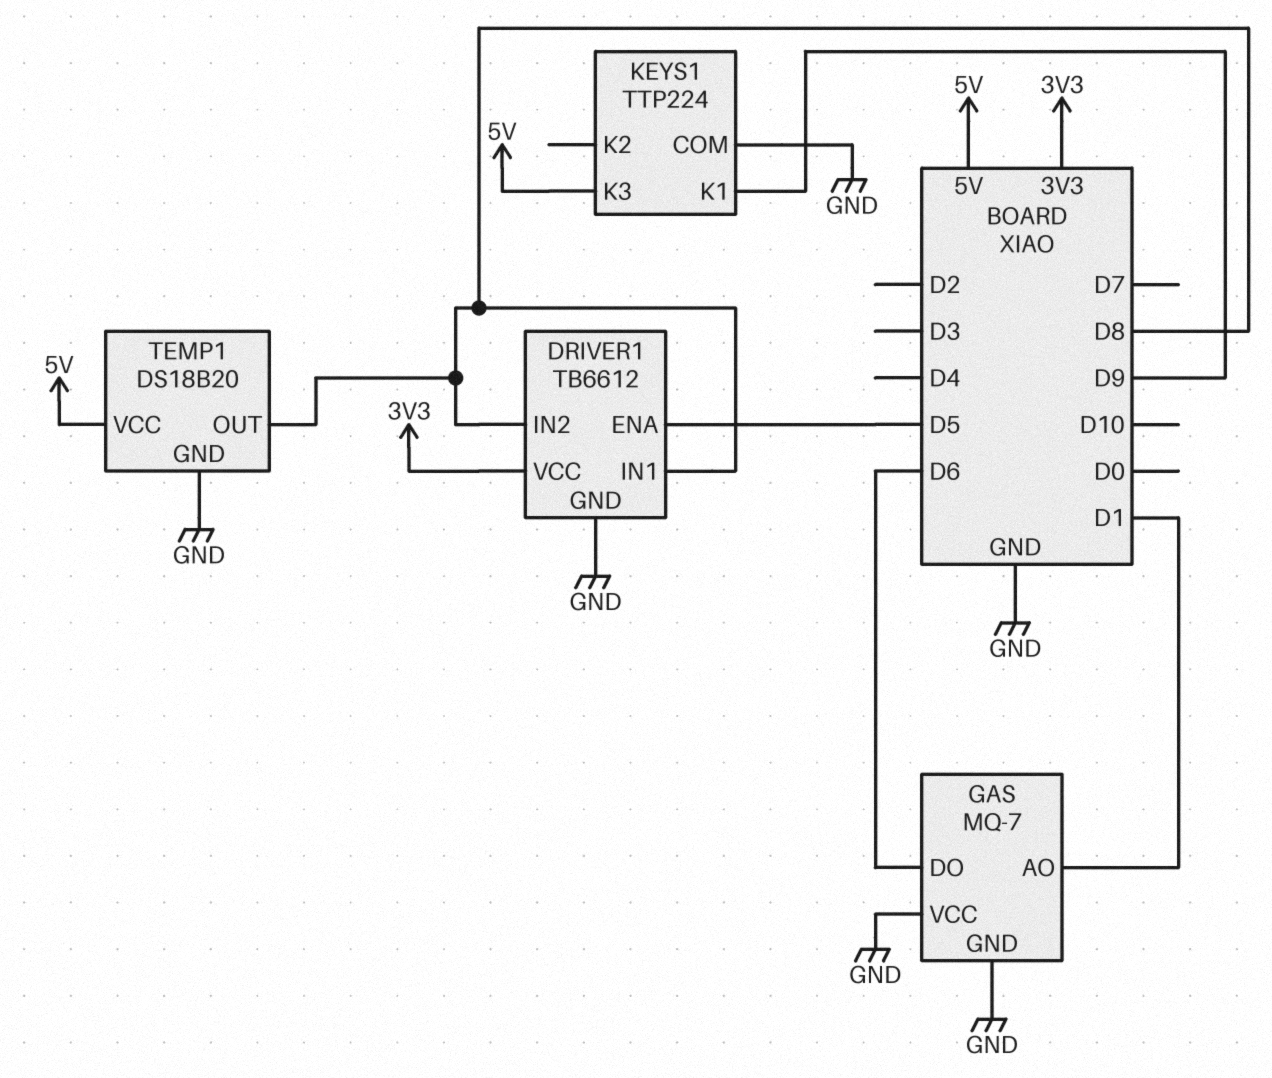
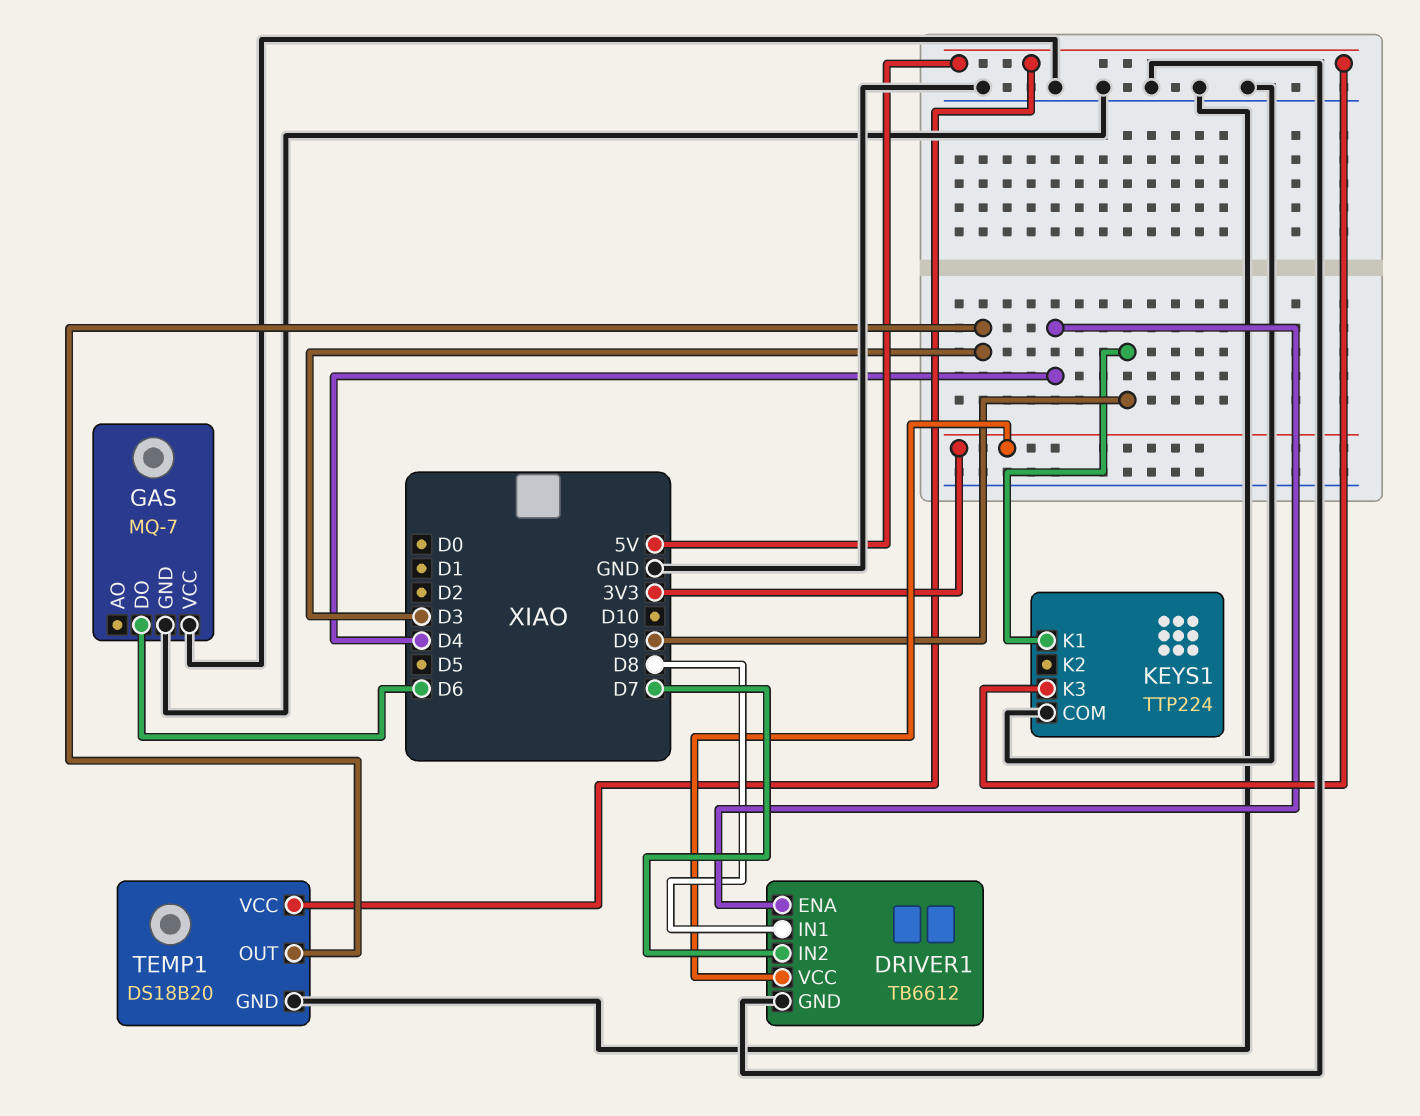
DRIVER1 pin ENA: D5 -> D4
DRIVER1 pin IN2: D8 -> D7
GAS pin AO: D1 -> none
TEMP1 pin OUT: D8 -> D3

